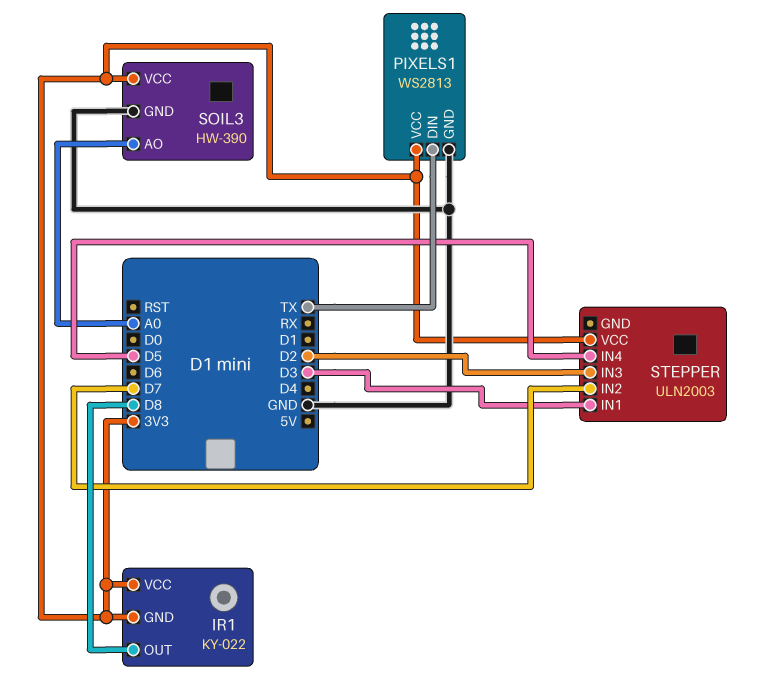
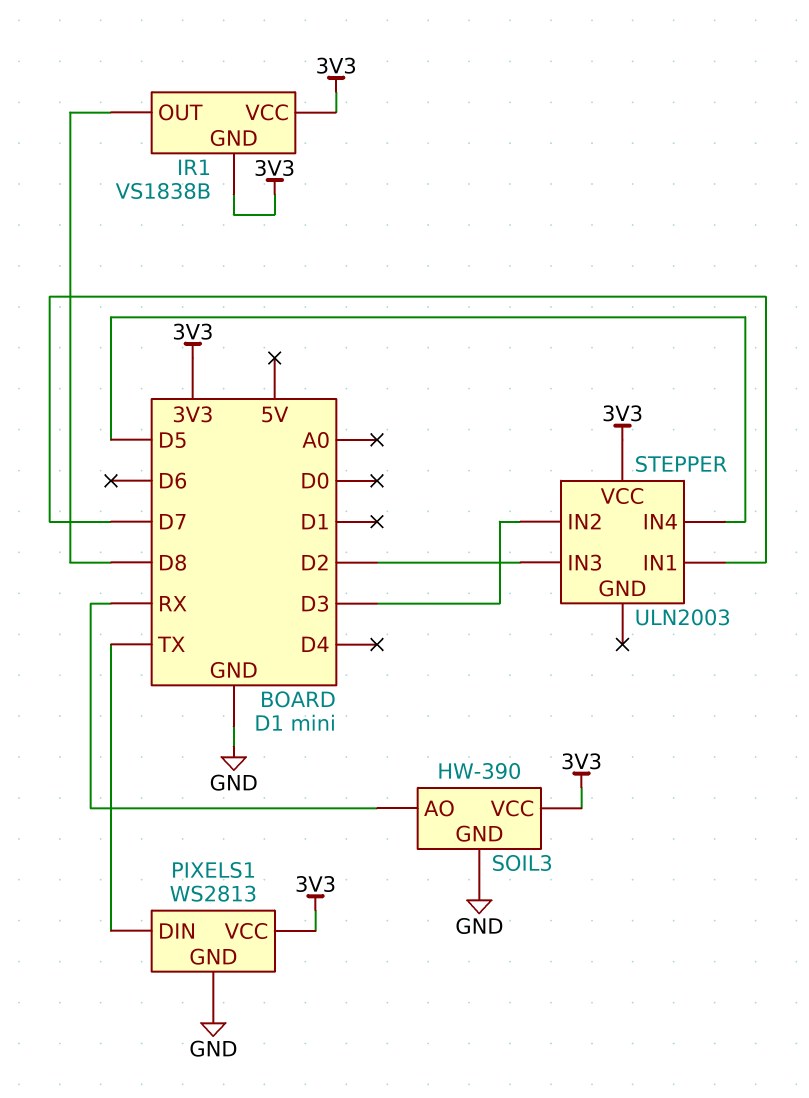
IR1: KY-022 -> VS1838B
SOIL3 pin AO: A0 -> RX
STEPPER pin IN1: D3 -> D7
STEPPER pin IN2: D7 -> D3

